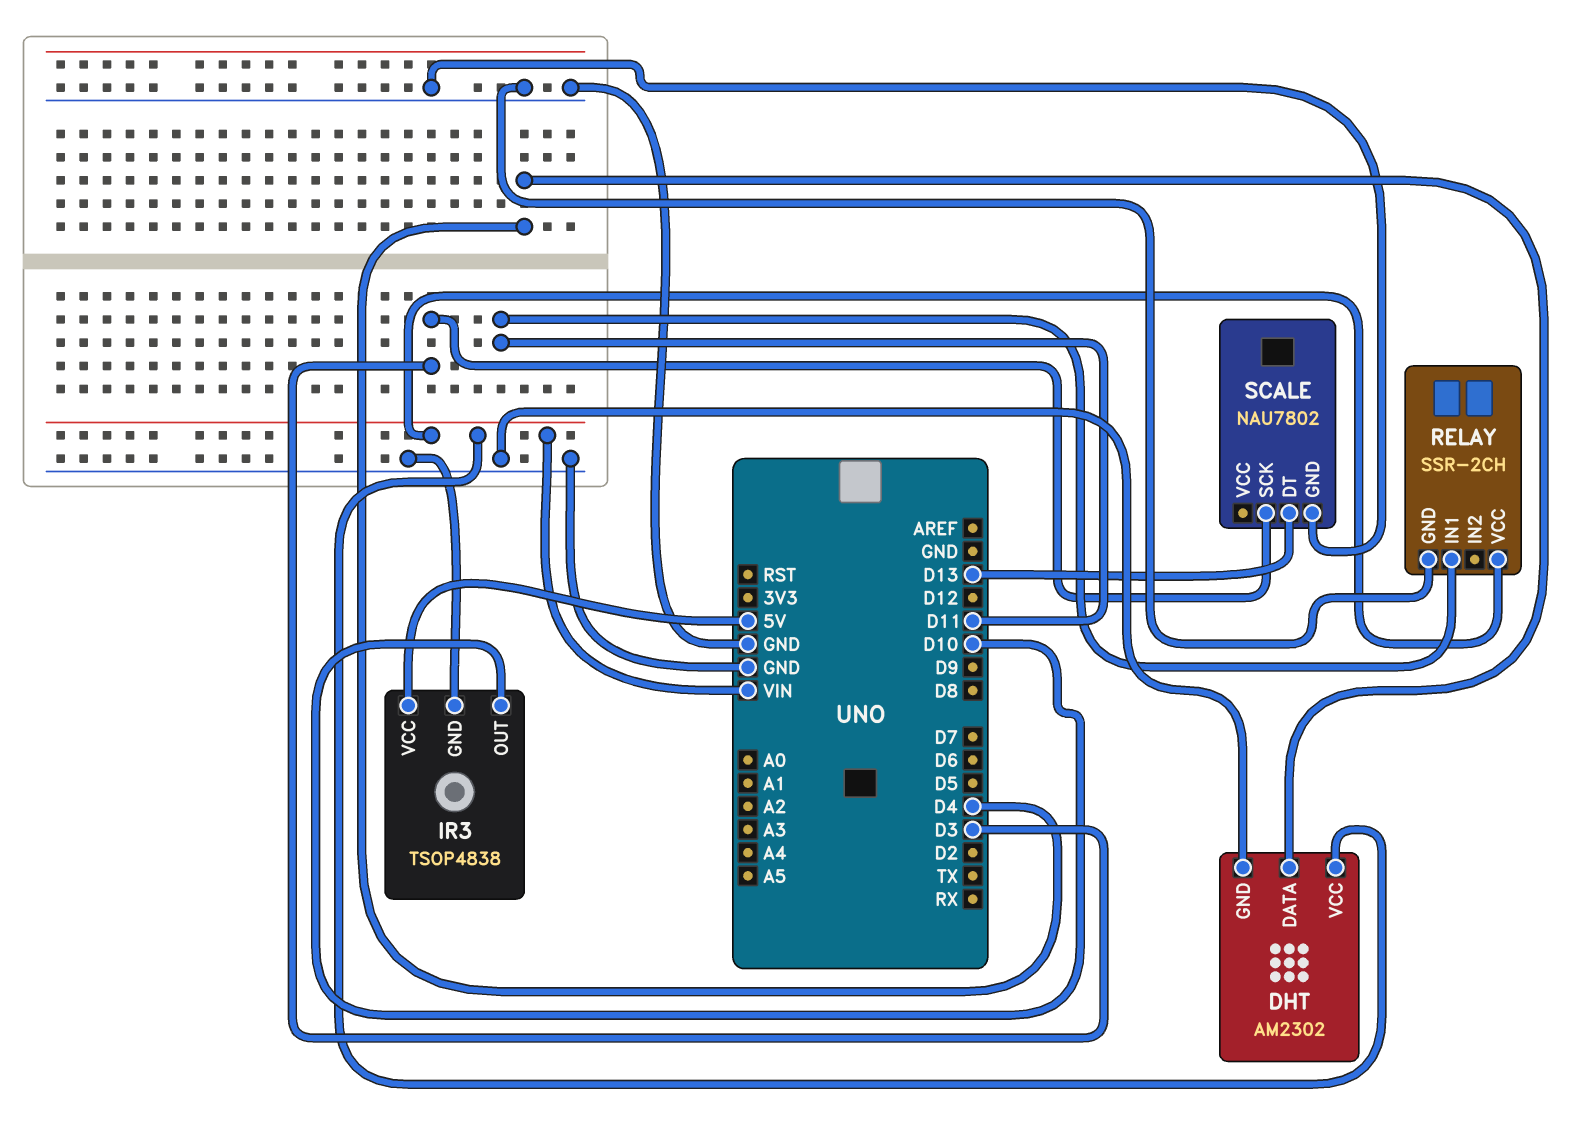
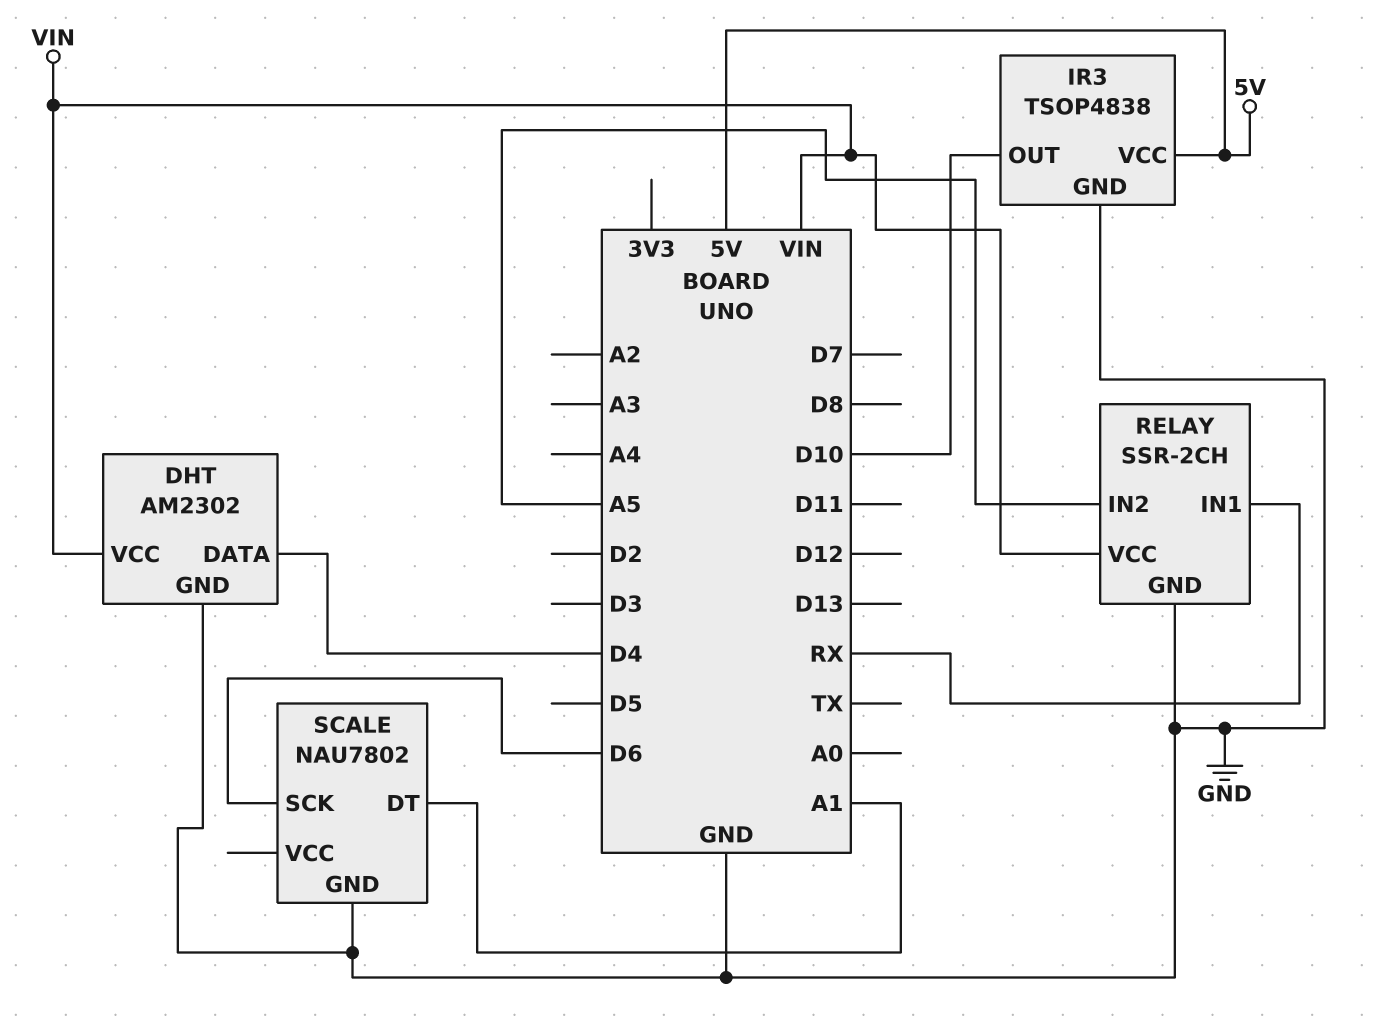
RELAY pin IN1: D11 -> RX
RELAY pin IN2: none -> A5
SCALE pin DT: D13 -> A1
SCALE pin SCK: D3 -> D6

